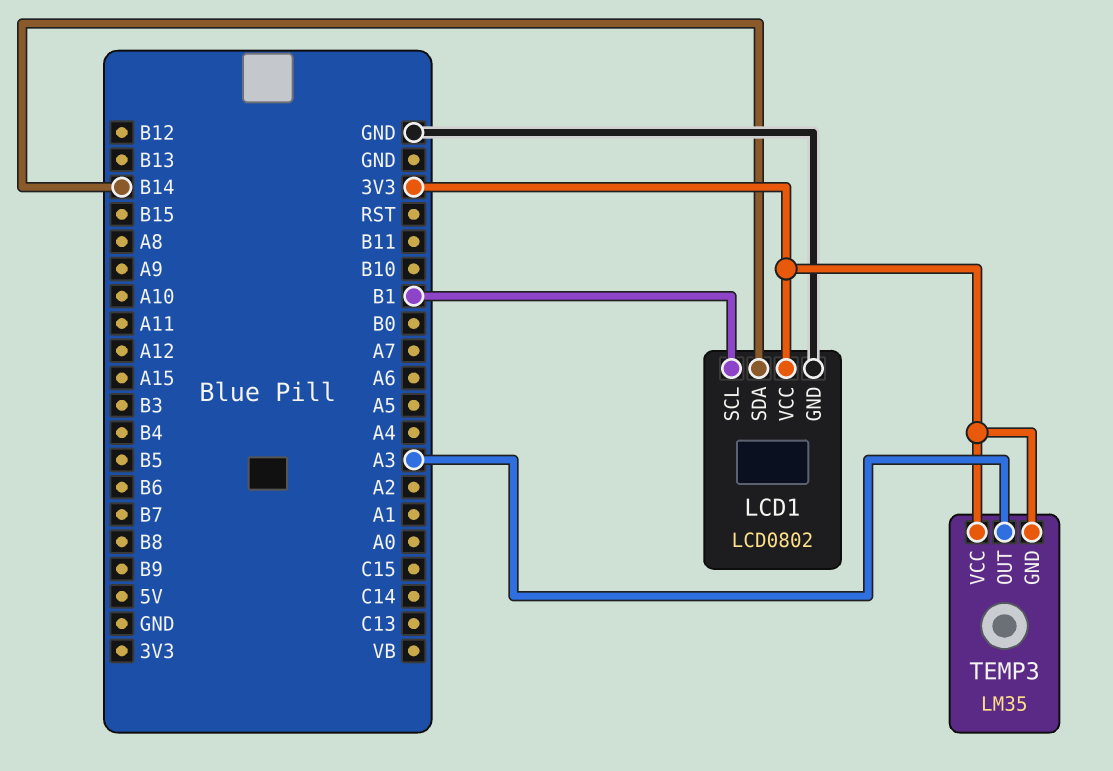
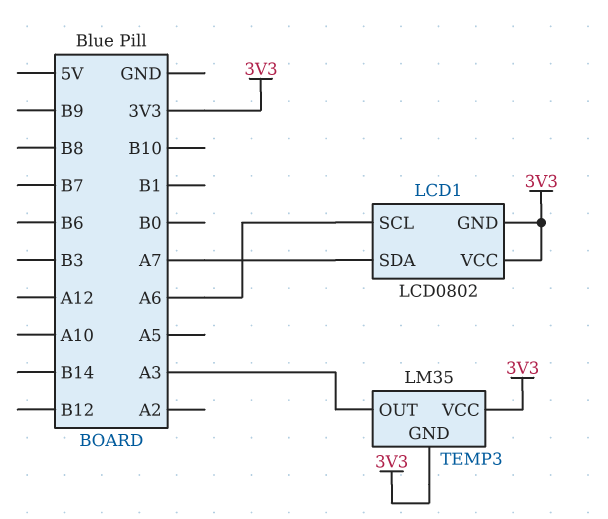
LCD1 pin GND: GND -> 3V3
LCD1 pin SCL: B1 -> A6
LCD1 pin SDA: B14 -> A7

